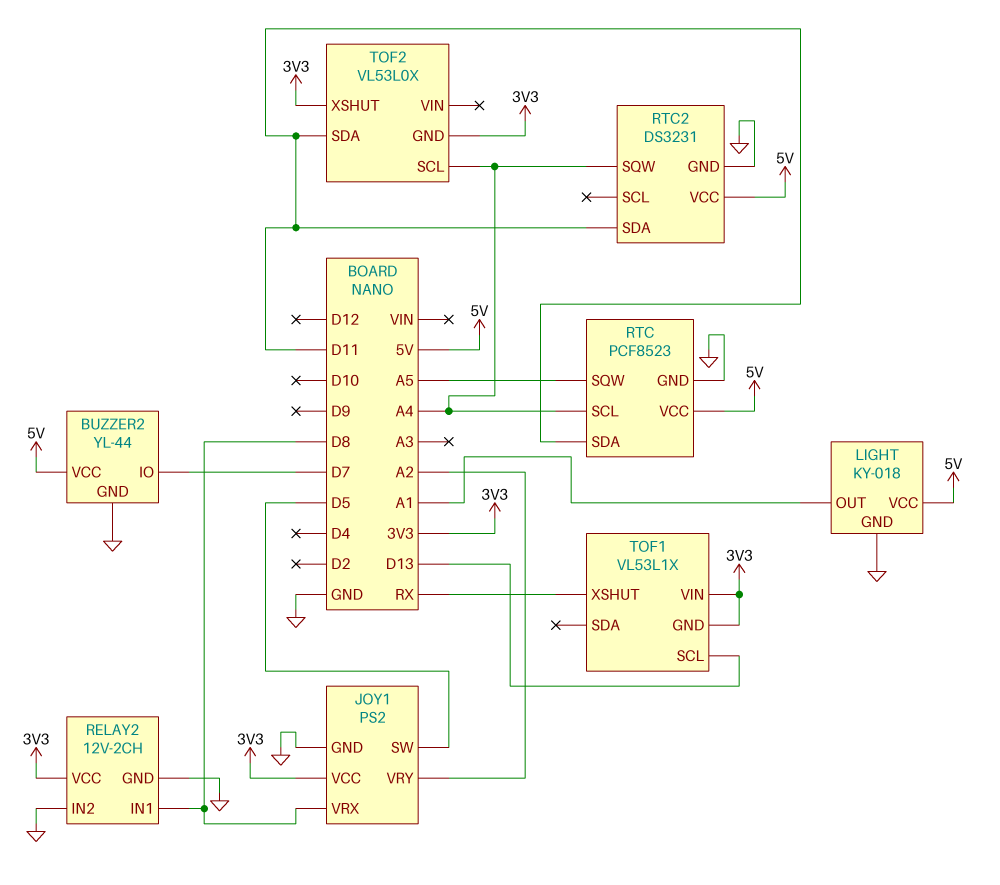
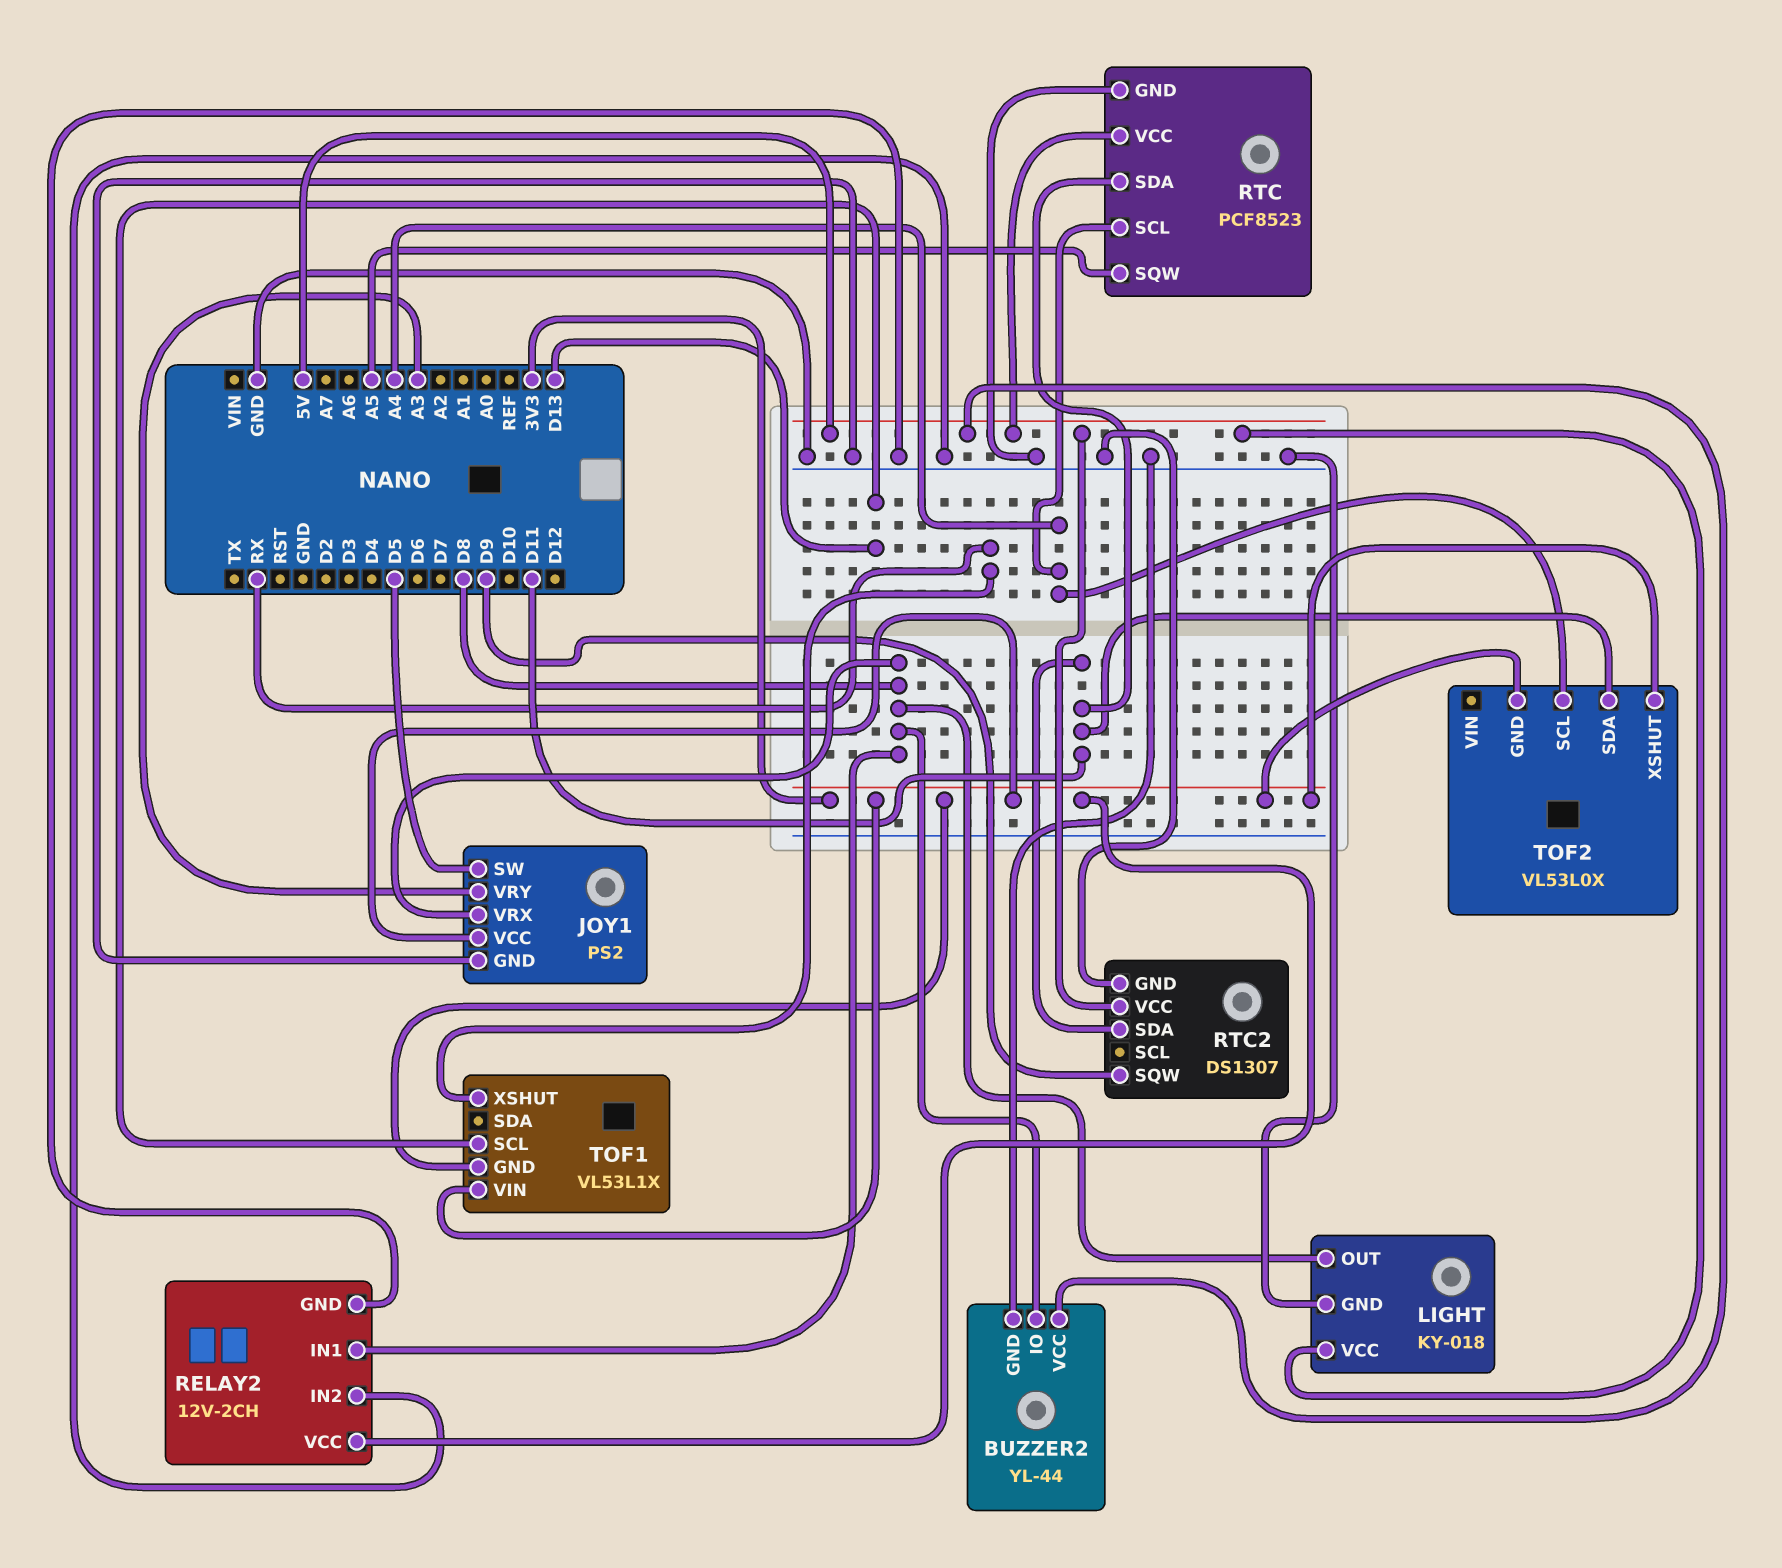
BUZZER2 pin IO: D7 -> D8
JOY1 pin VRY: A2 -> A3
LIGHT pin OUT: A1 -> D8
RTC2: DS3231 -> DS1307
RTC2 pin SQW: A4 -> D9

